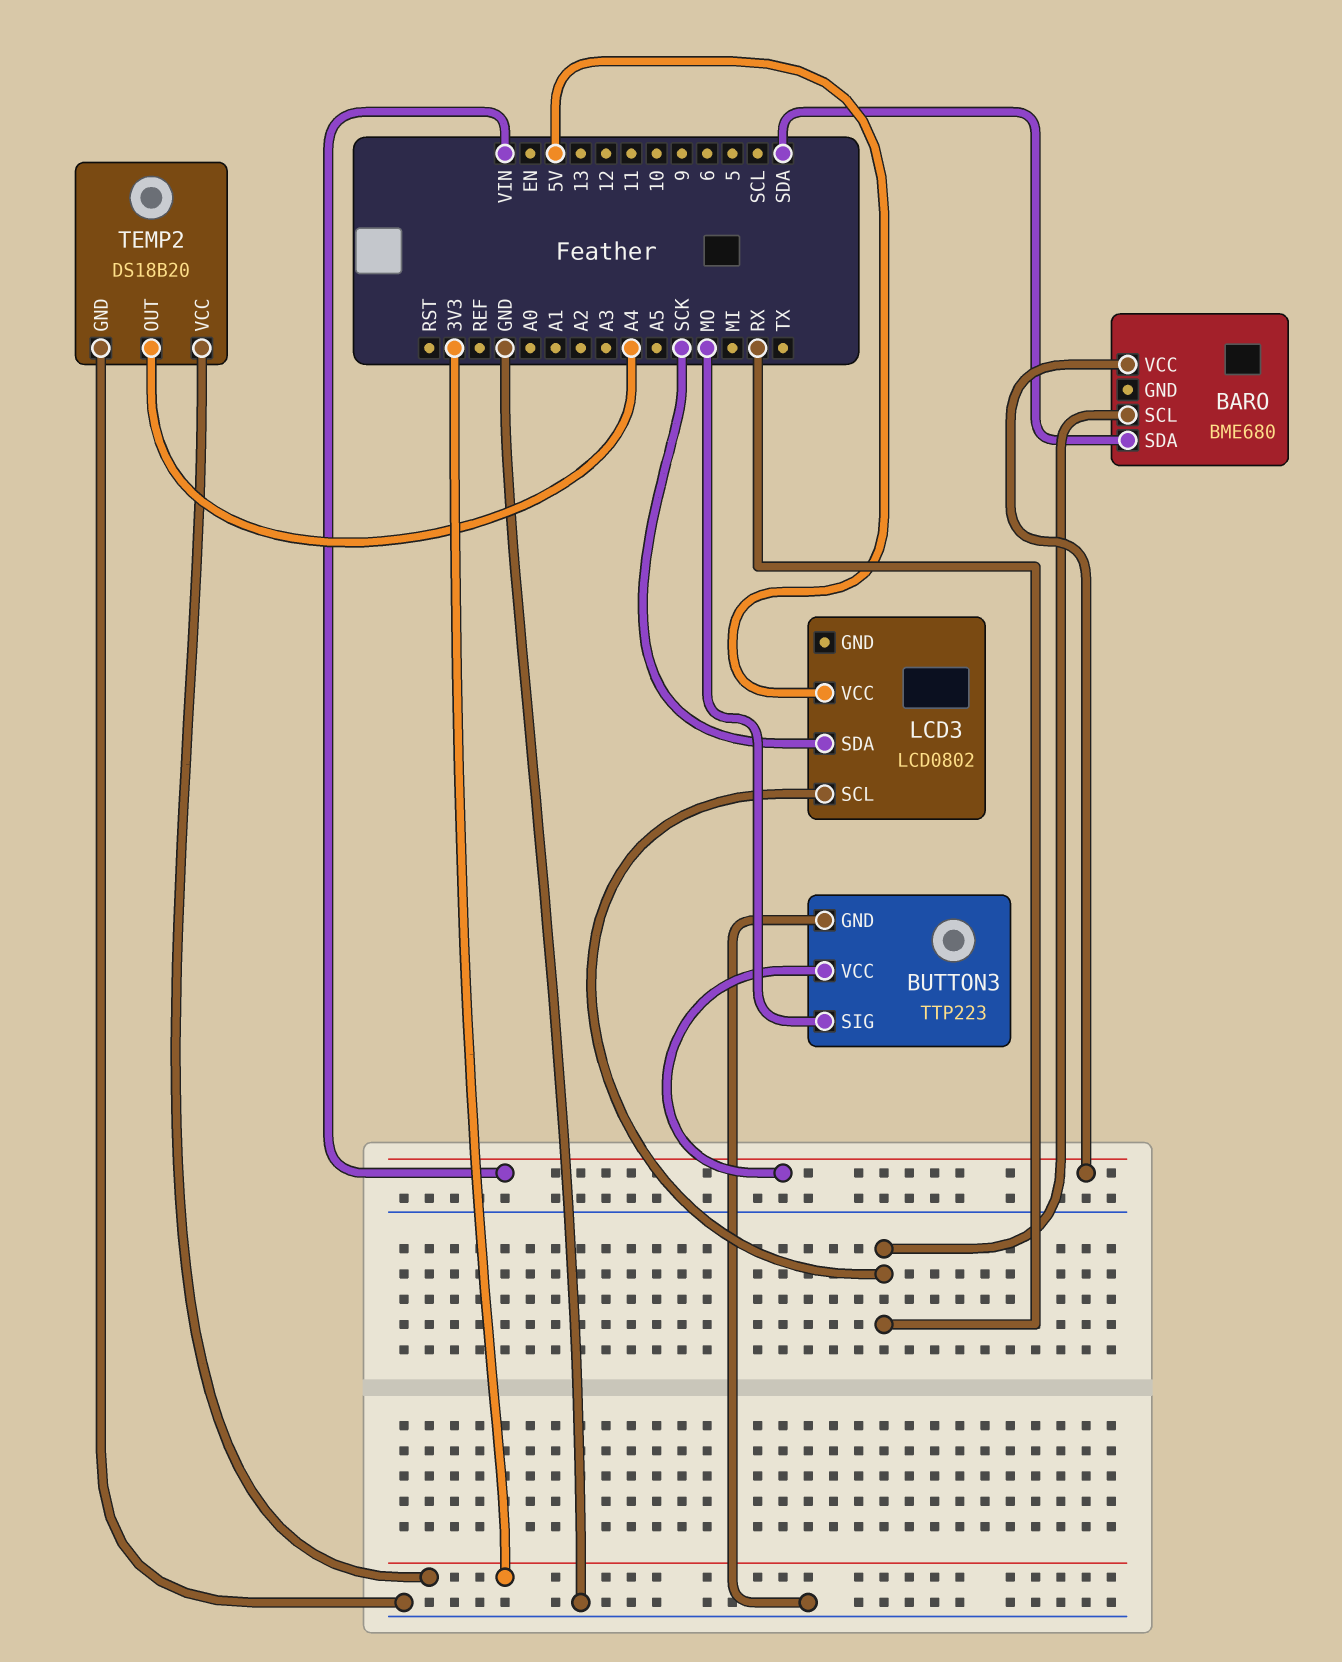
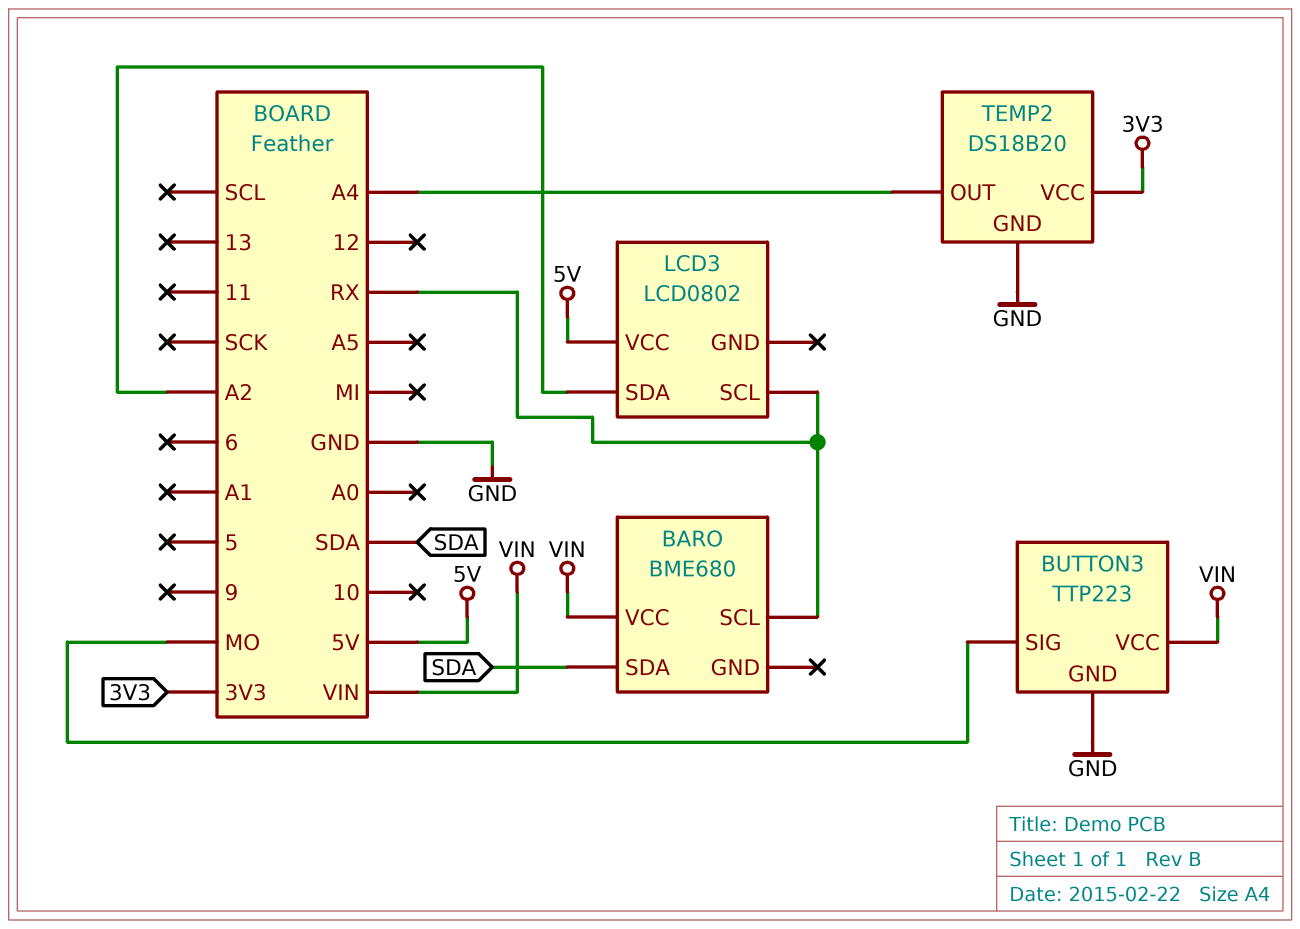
LCD3 pin SDA: SCK -> A2

